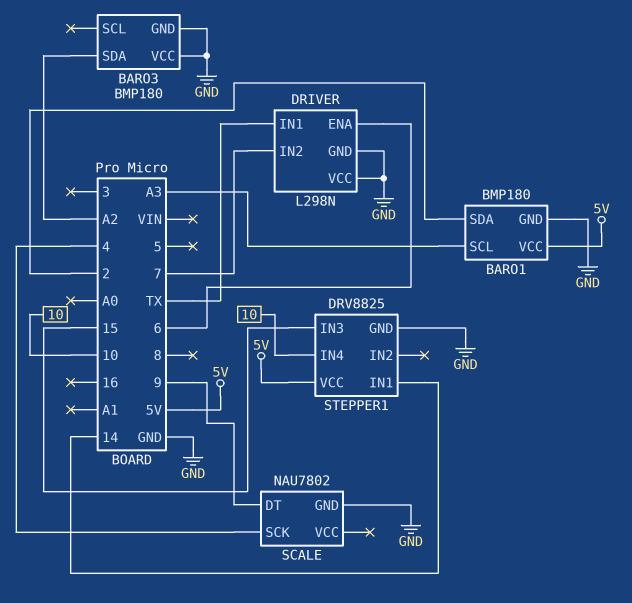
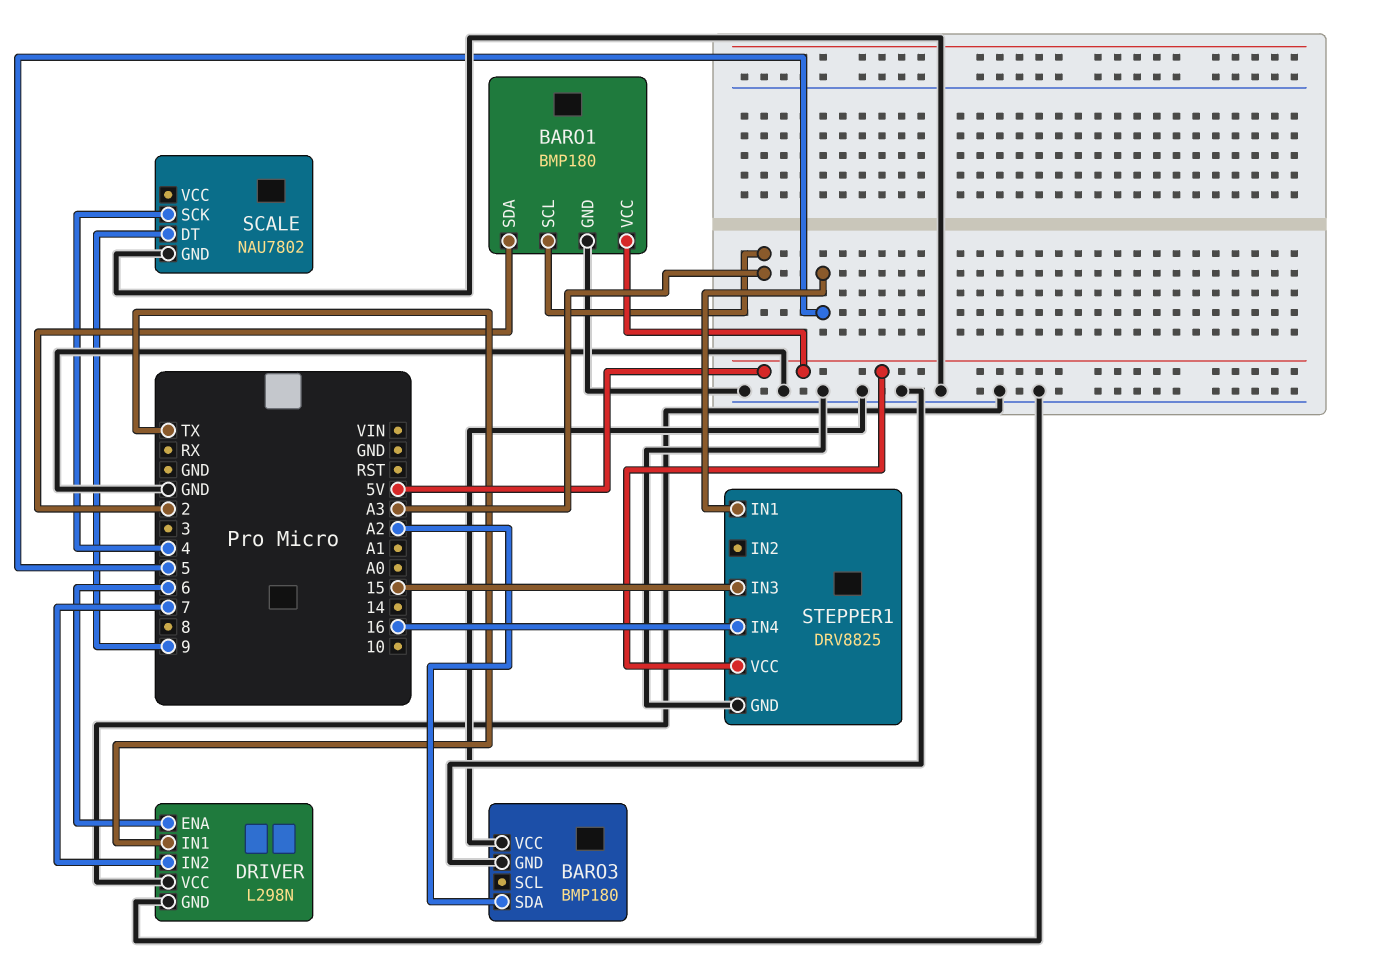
STEPPER1 pin IN1: 14 -> 5
STEPPER1 pin IN4: 10 -> 16

